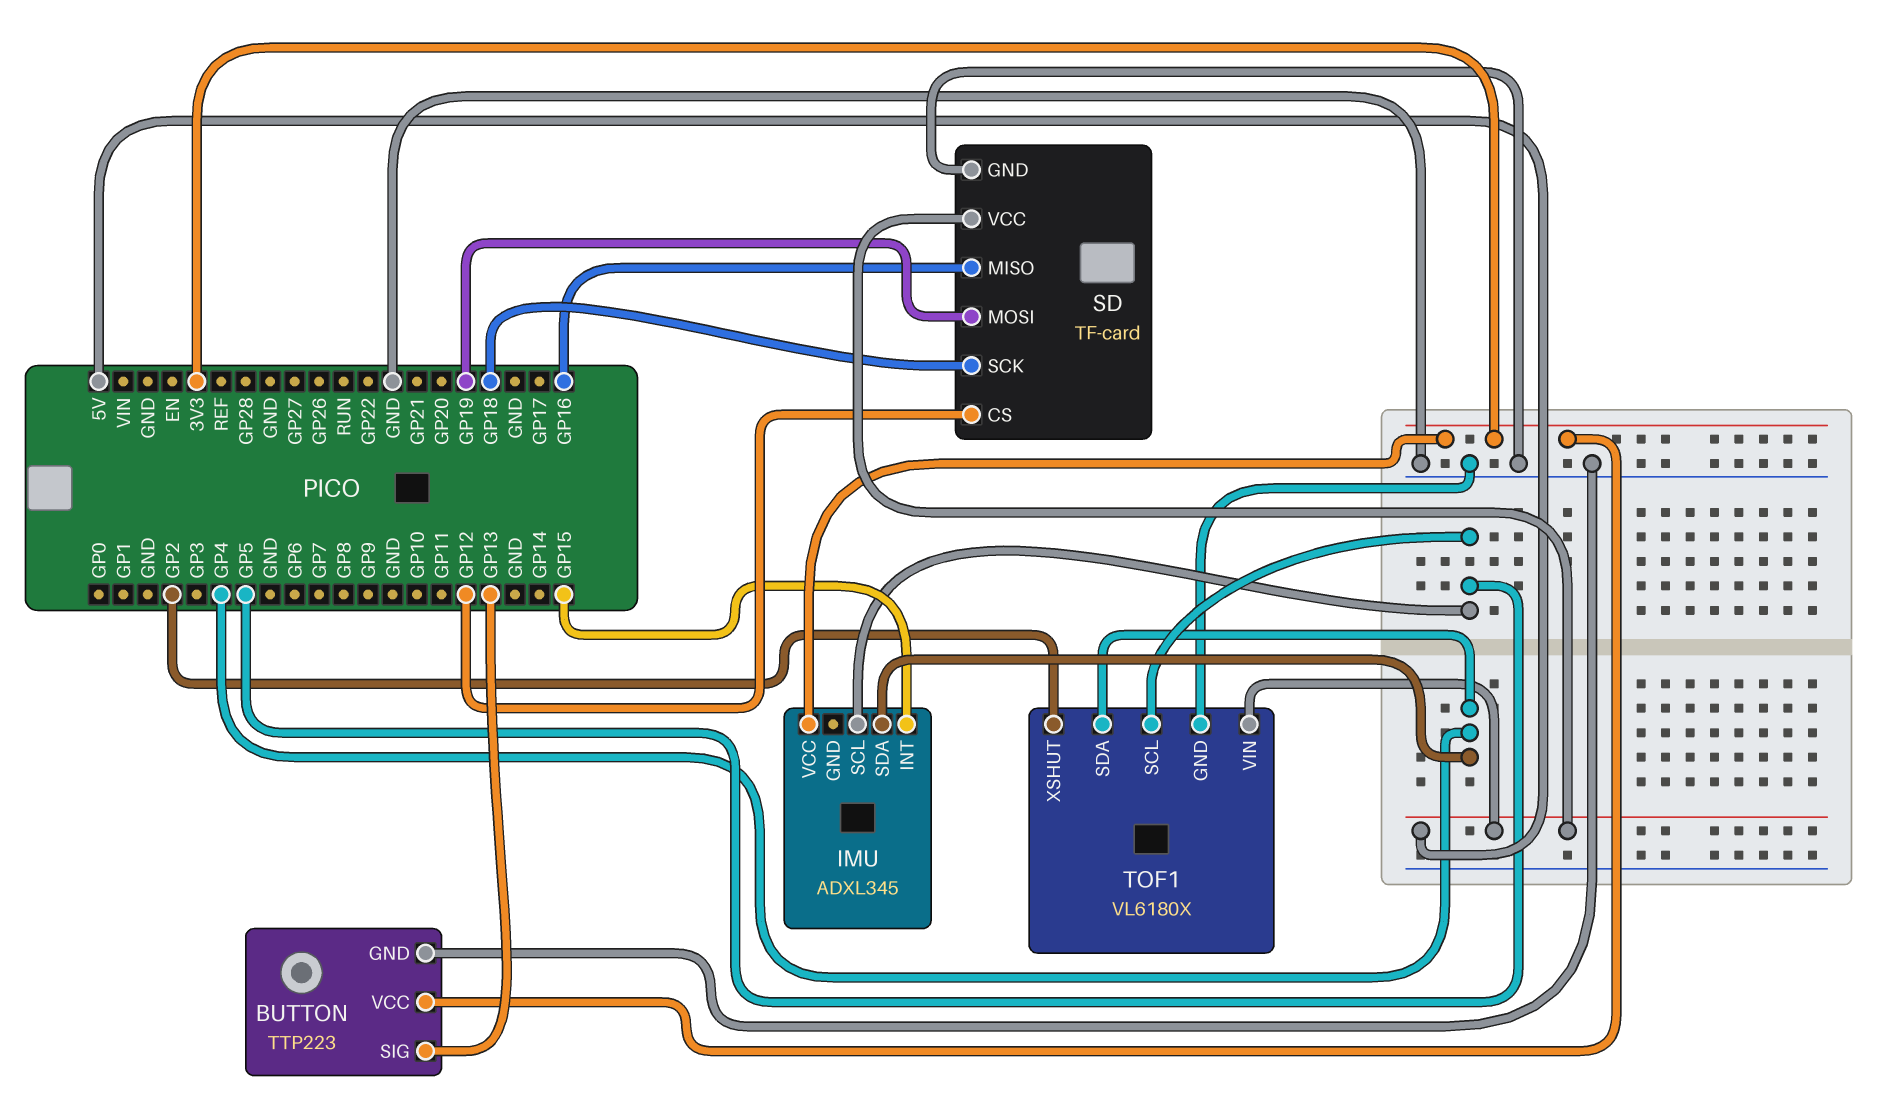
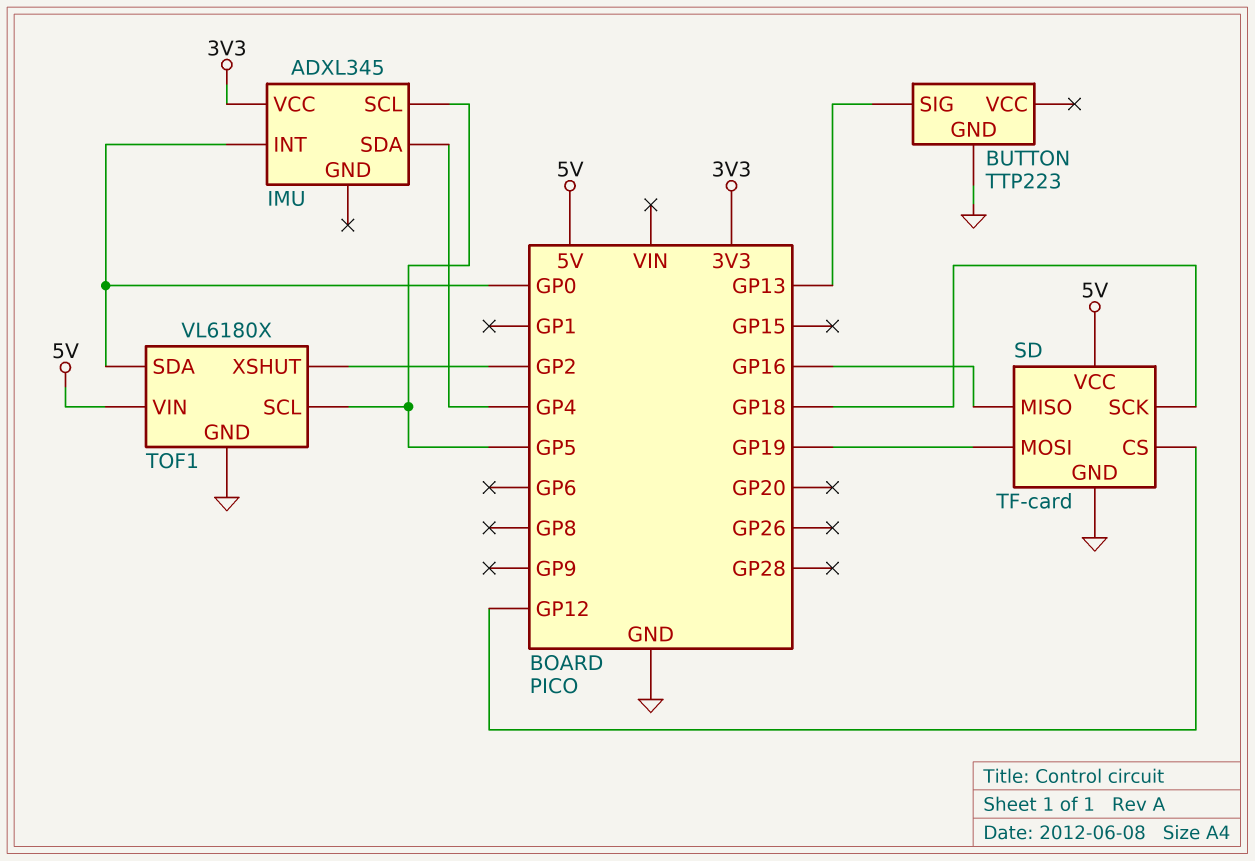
BUTTON pin VCC: 3V3 -> none
IMU pin INT: GP15 -> GP0
TOF1 pin SDA: GP4 -> GP0

